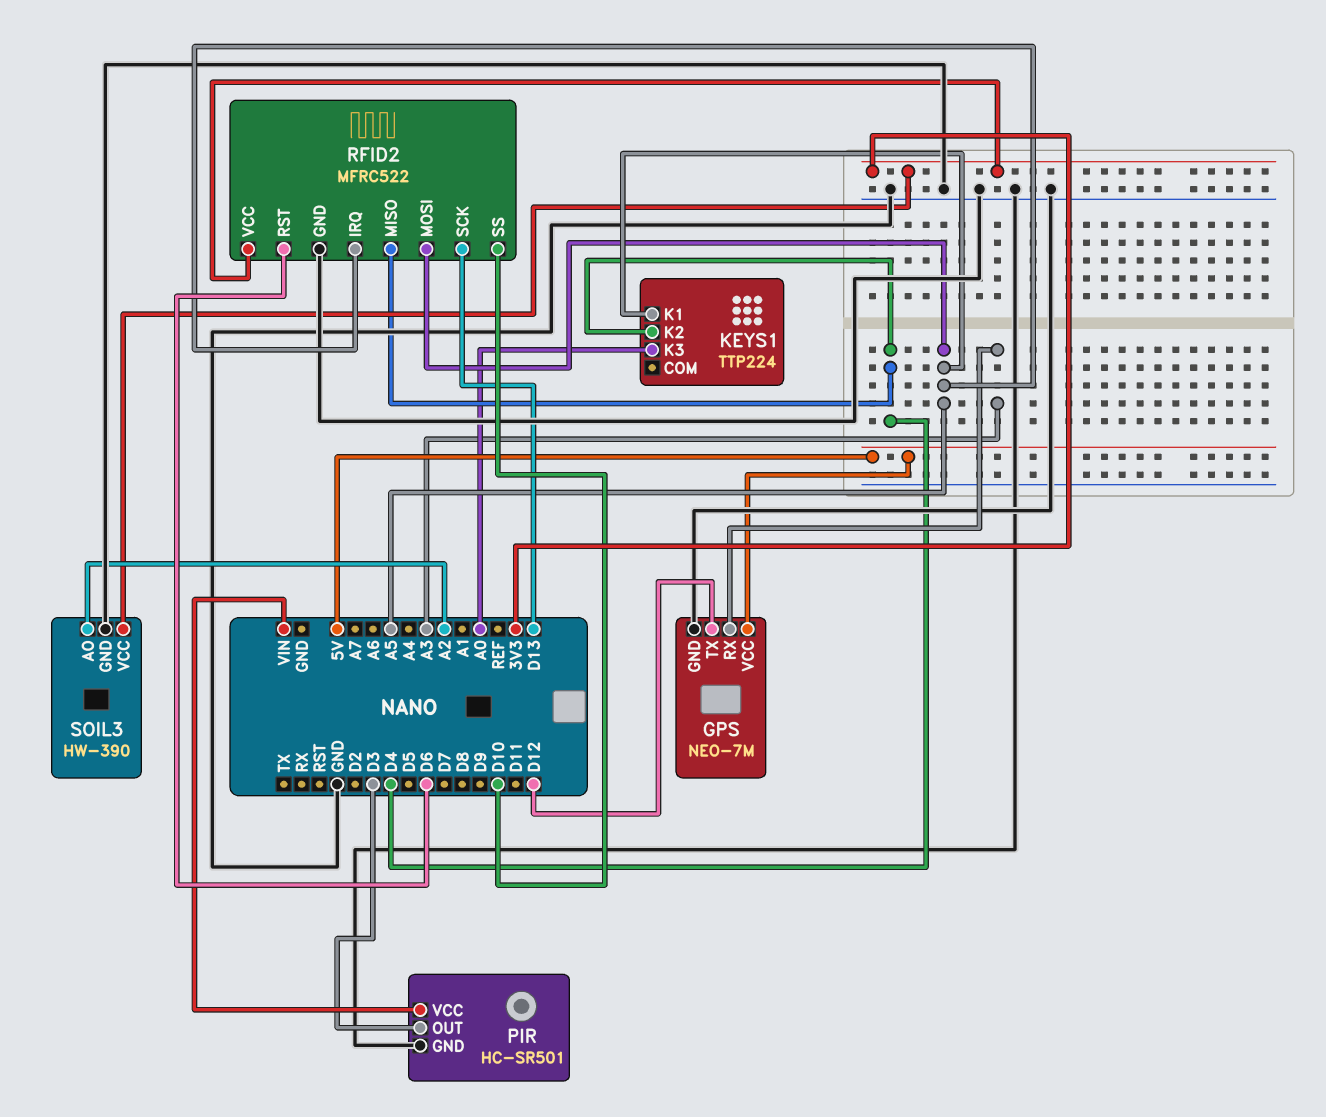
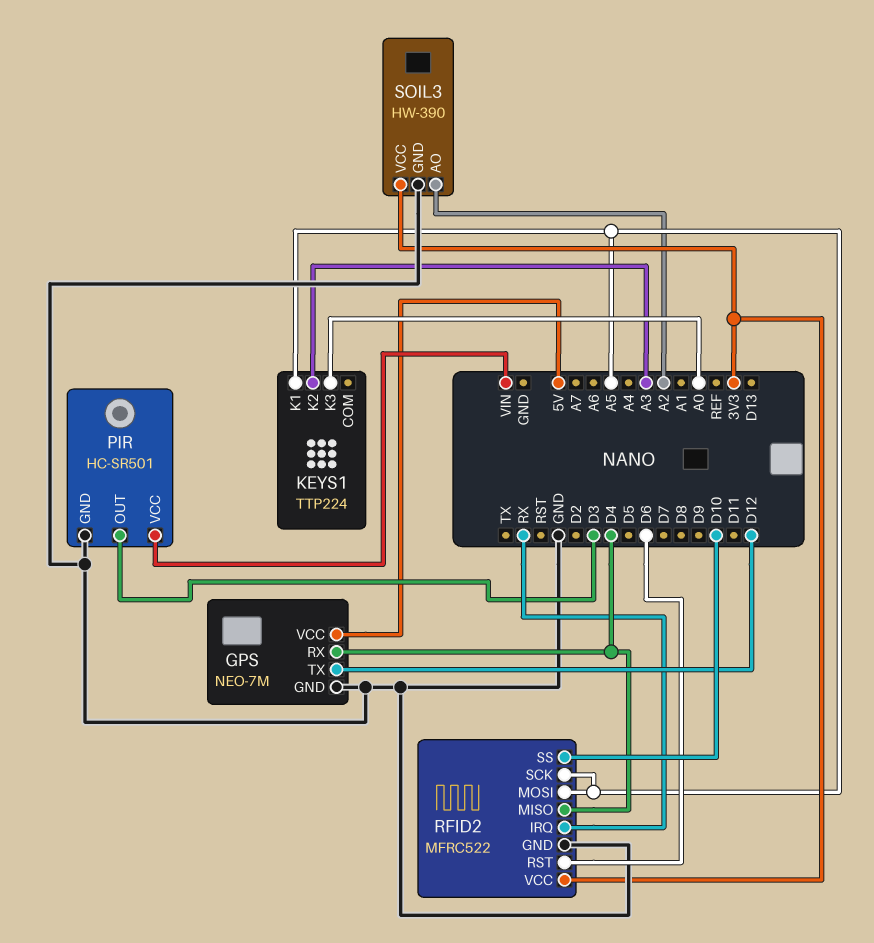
GPS pin RX: A3 -> D4
KEYS1 pin K2: D4 -> A3
RFID2 pin IRQ: A5 -> RX
RFID2 pin SCK: D13 -> A5

